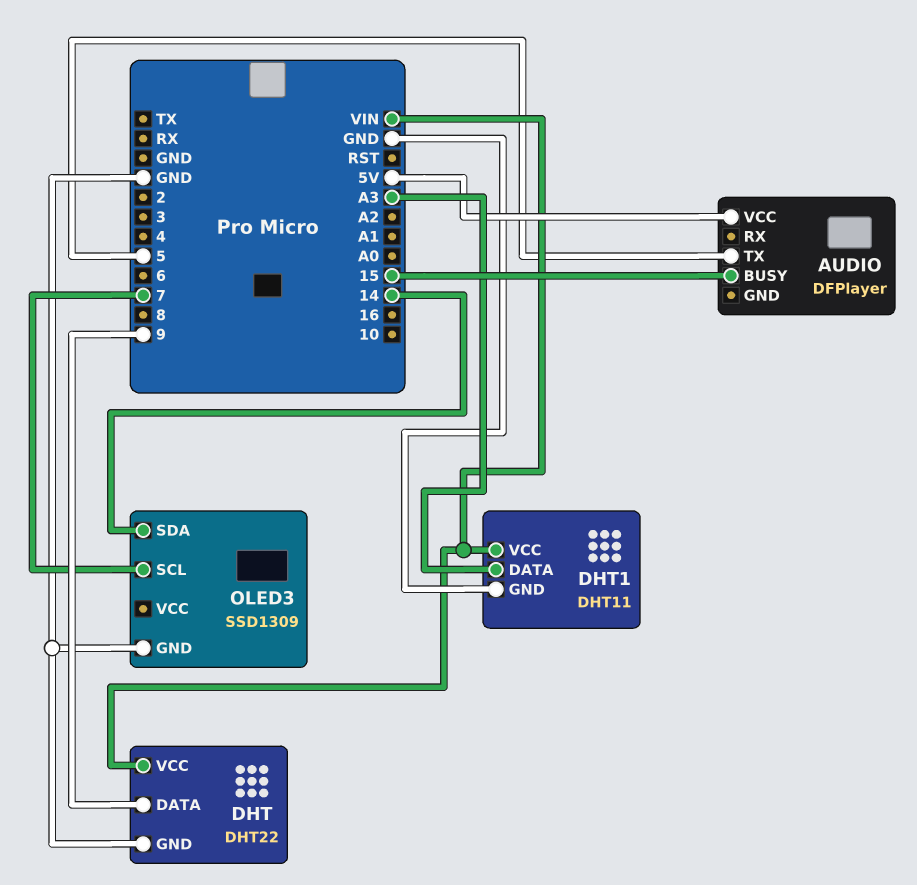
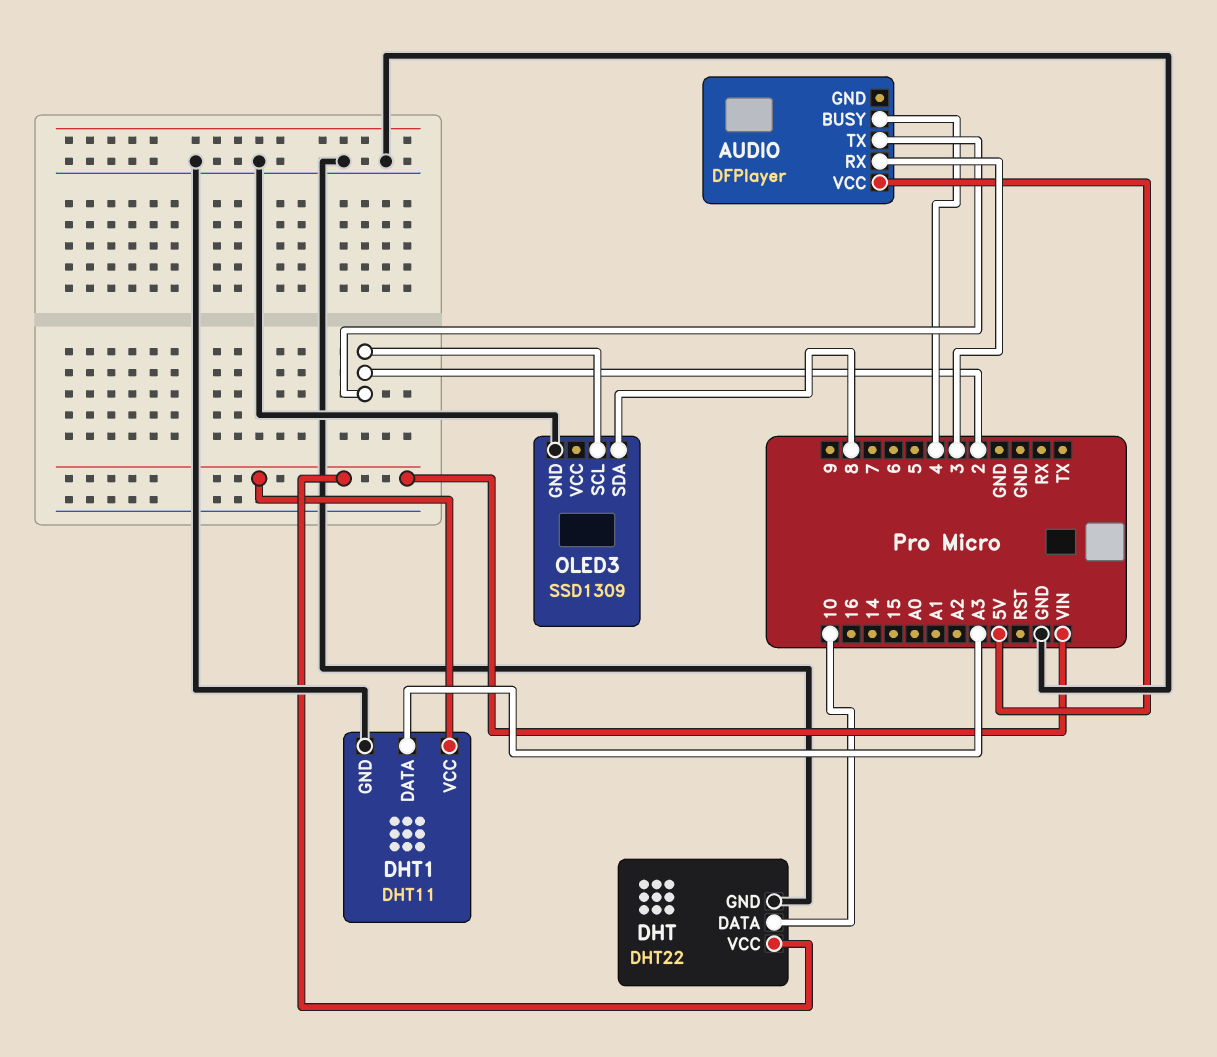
AUDIO pin BUSY: 15 -> 4
AUDIO pin RX: none -> 3
AUDIO pin TX: 5 -> 2
DHT pin DATA: 9 -> 10
OLED3 pin SCL: 7 -> 2
OLED3 pin SDA: 14 -> 8

